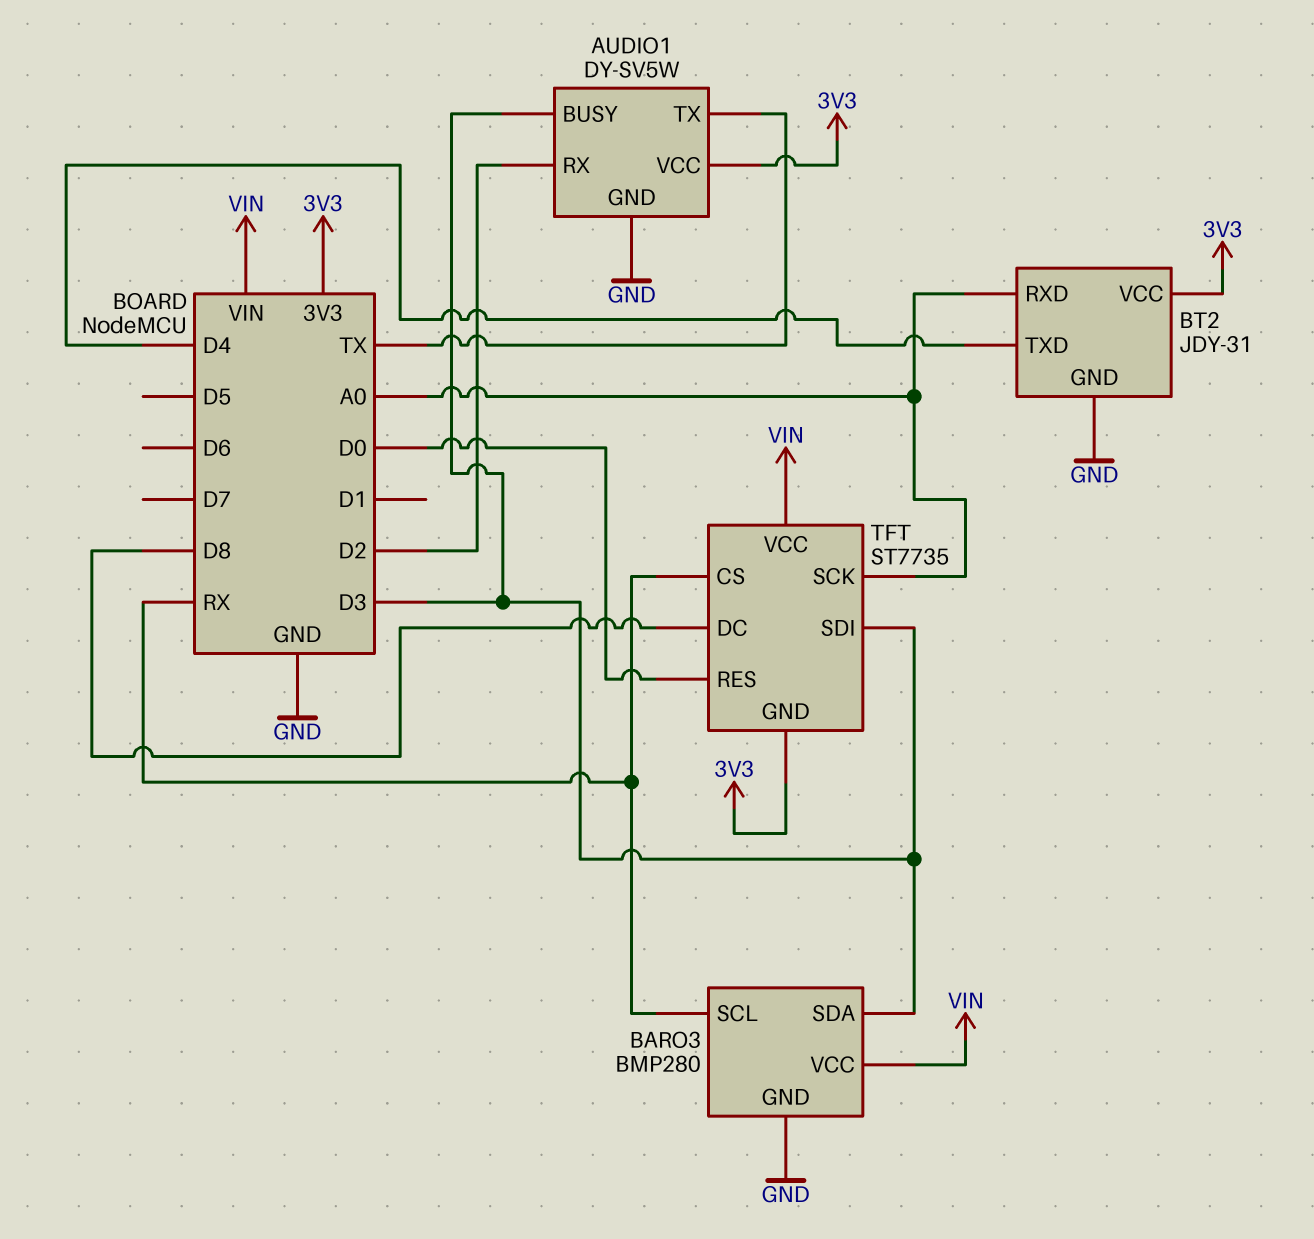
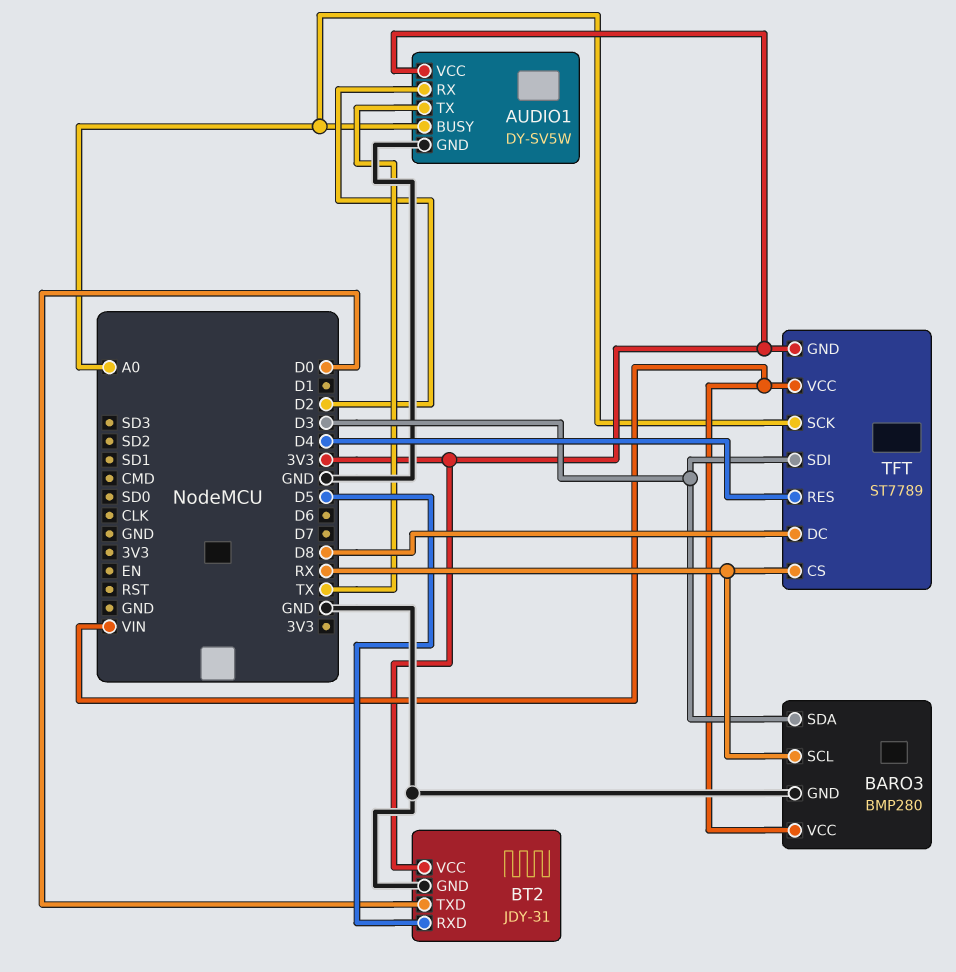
AUDIO1 pin BUSY: D3 -> A0
BT2 pin RXD: A0 -> D5
BT2 pin TXD: D4 -> D0
TFT: ST7735 -> ST7789
TFT pin RES: D0 -> D4

